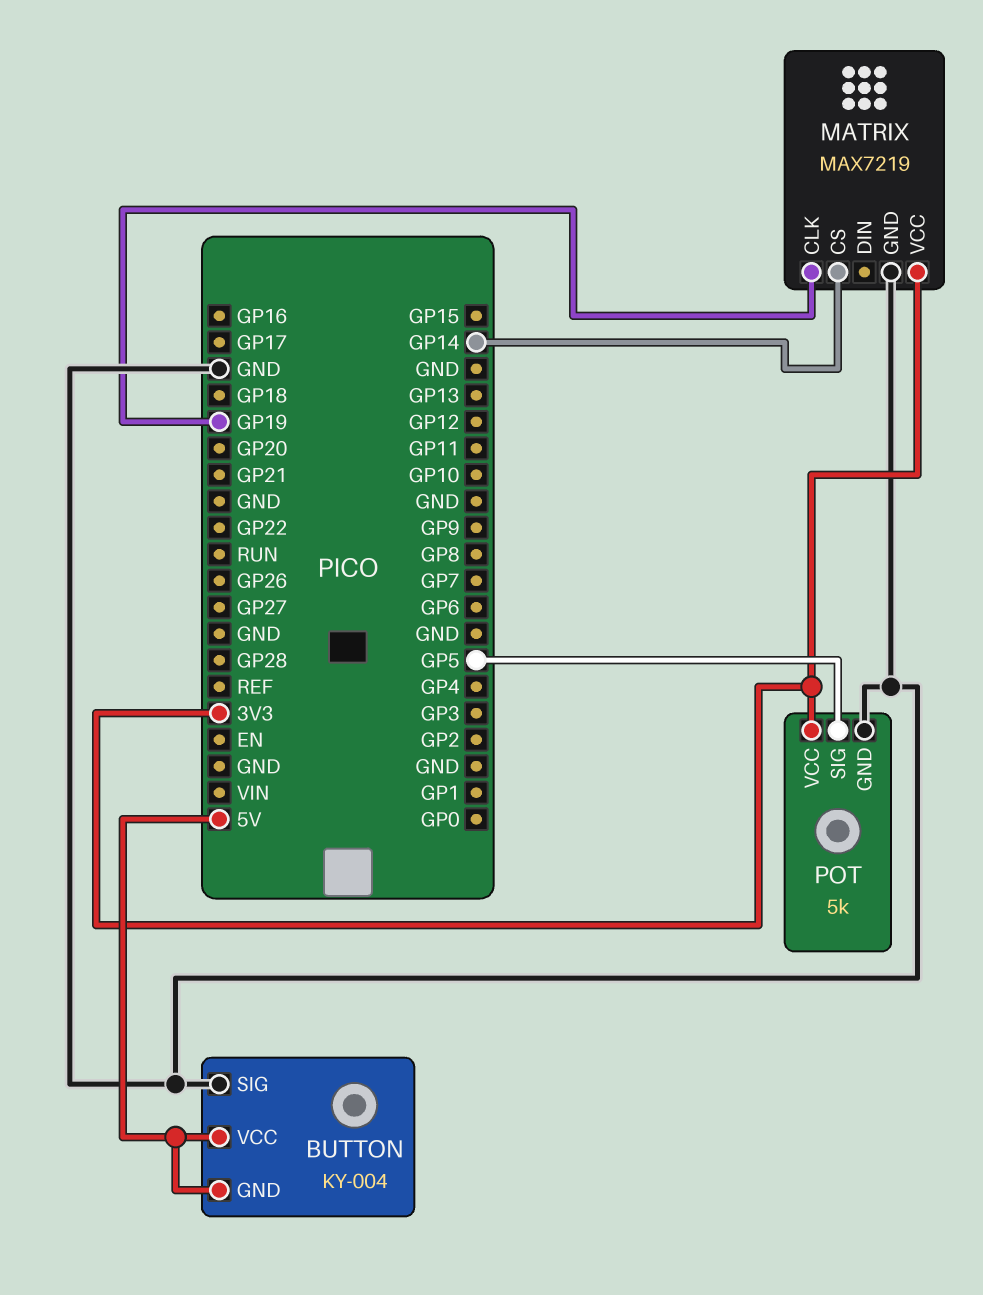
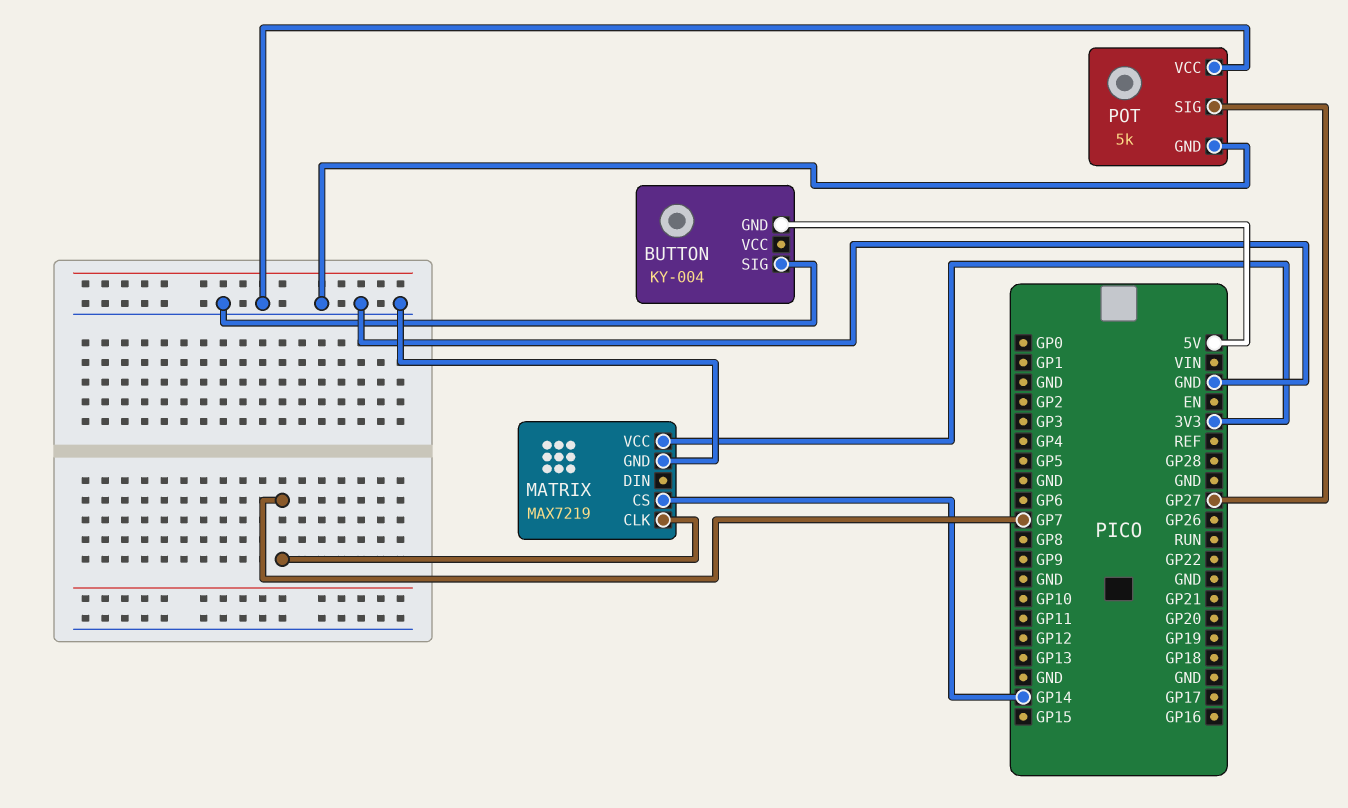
BUTTON pin VCC: 5V -> none
MATRIX pin CLK: GP19 -> GP7
POT pin SIG: GP5 -> GP27
POT pin VCC: 3V3 -> GND

